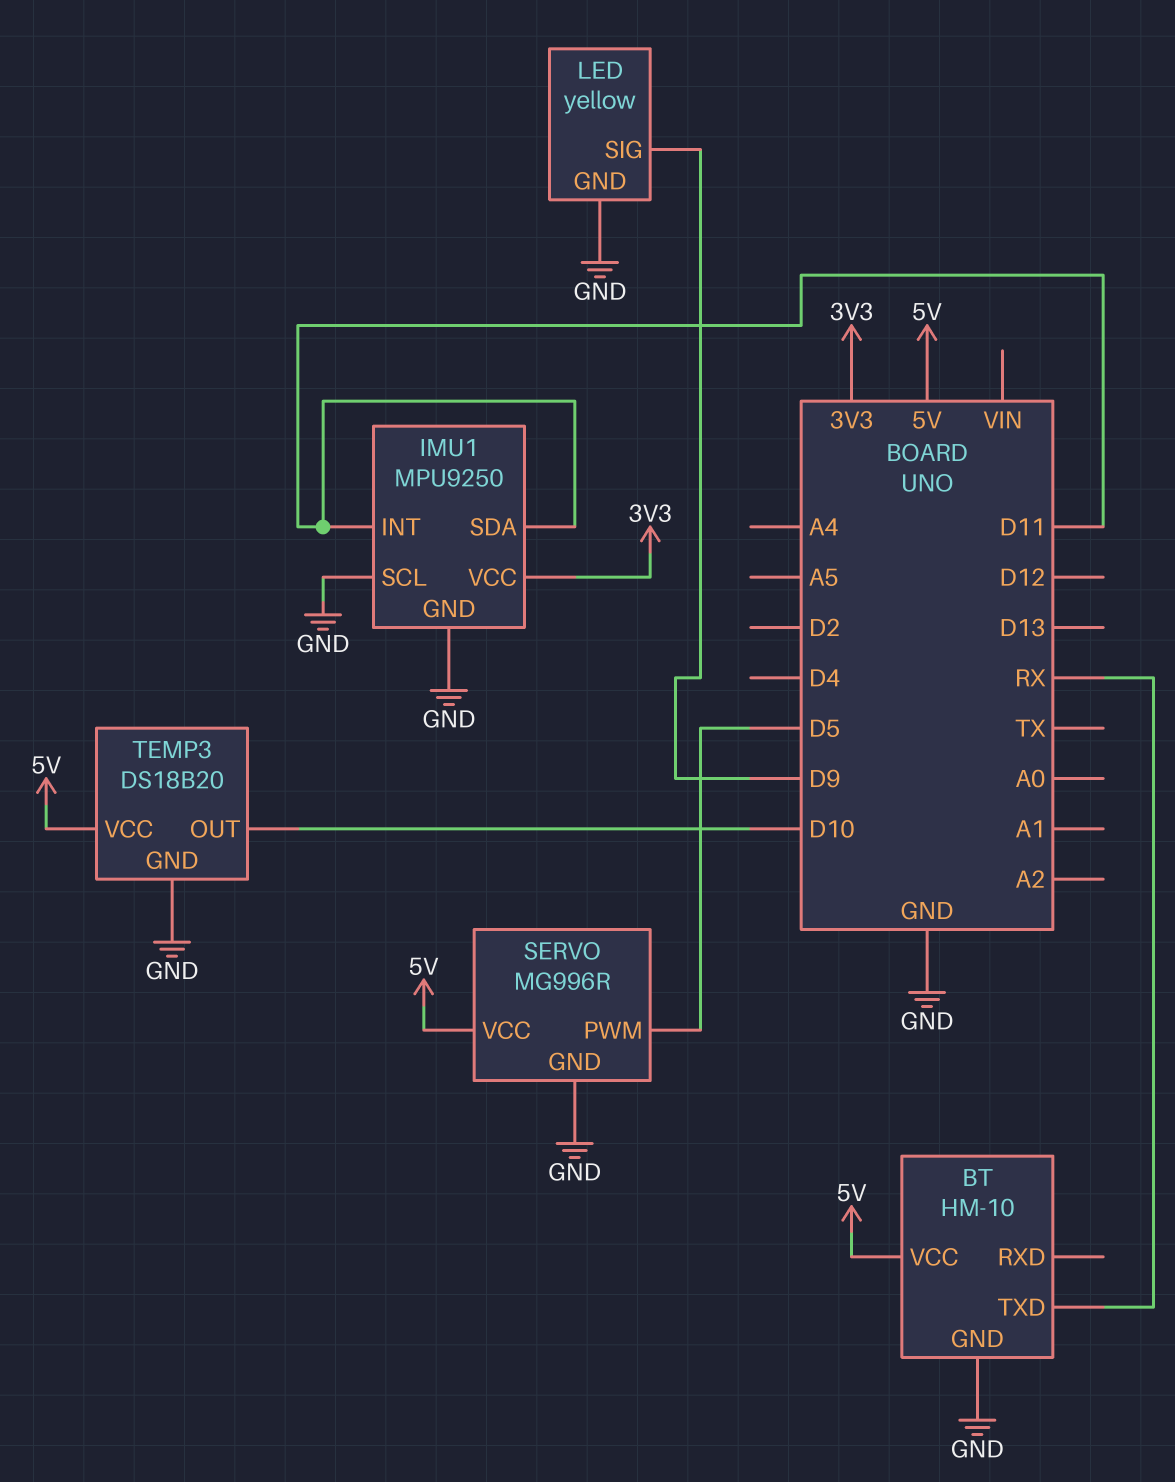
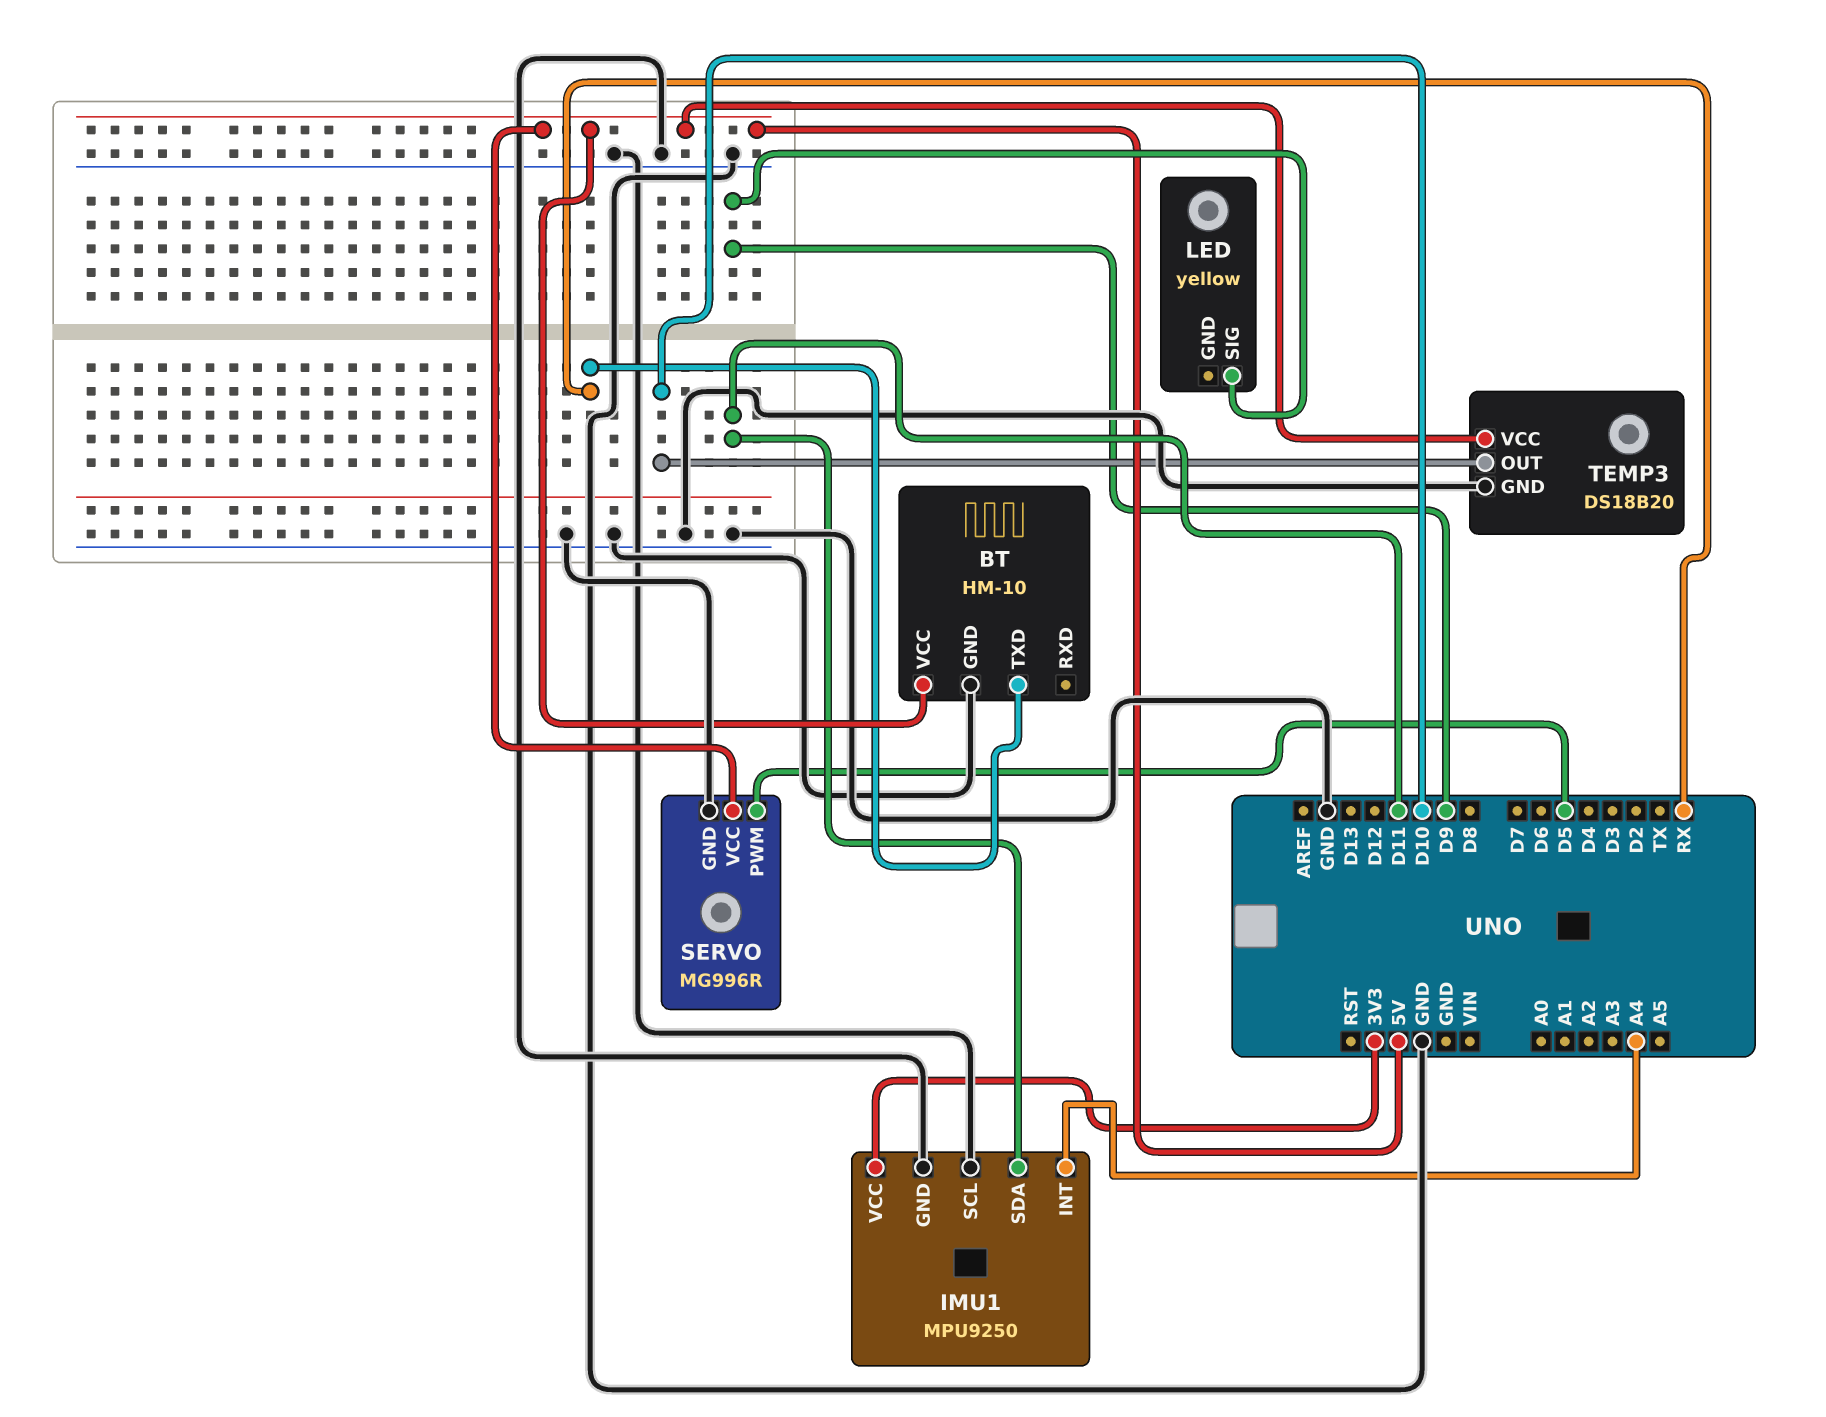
IMU1 pin INT: D11 -> A4
LED pin GND: GND -> none

